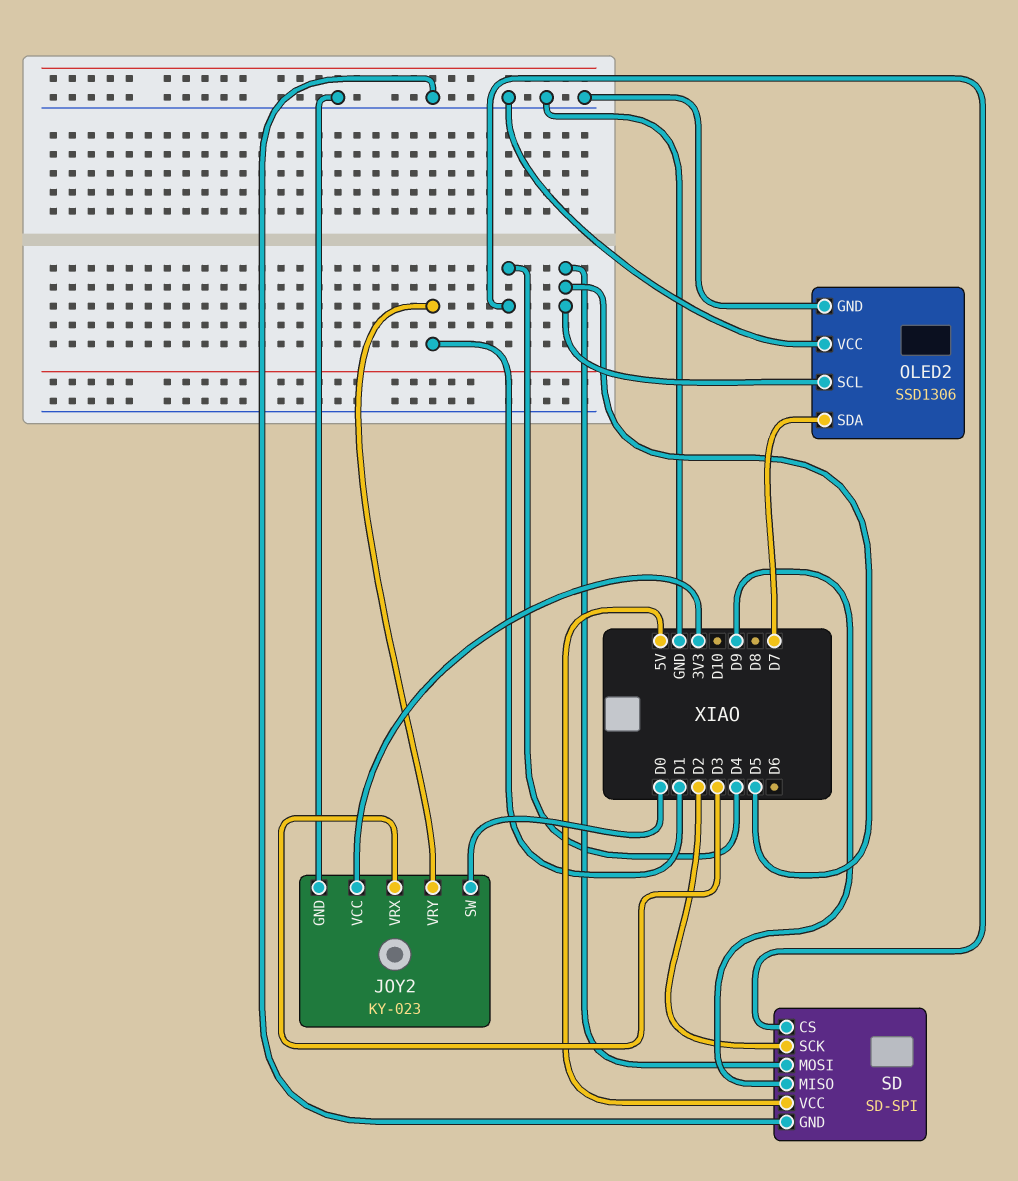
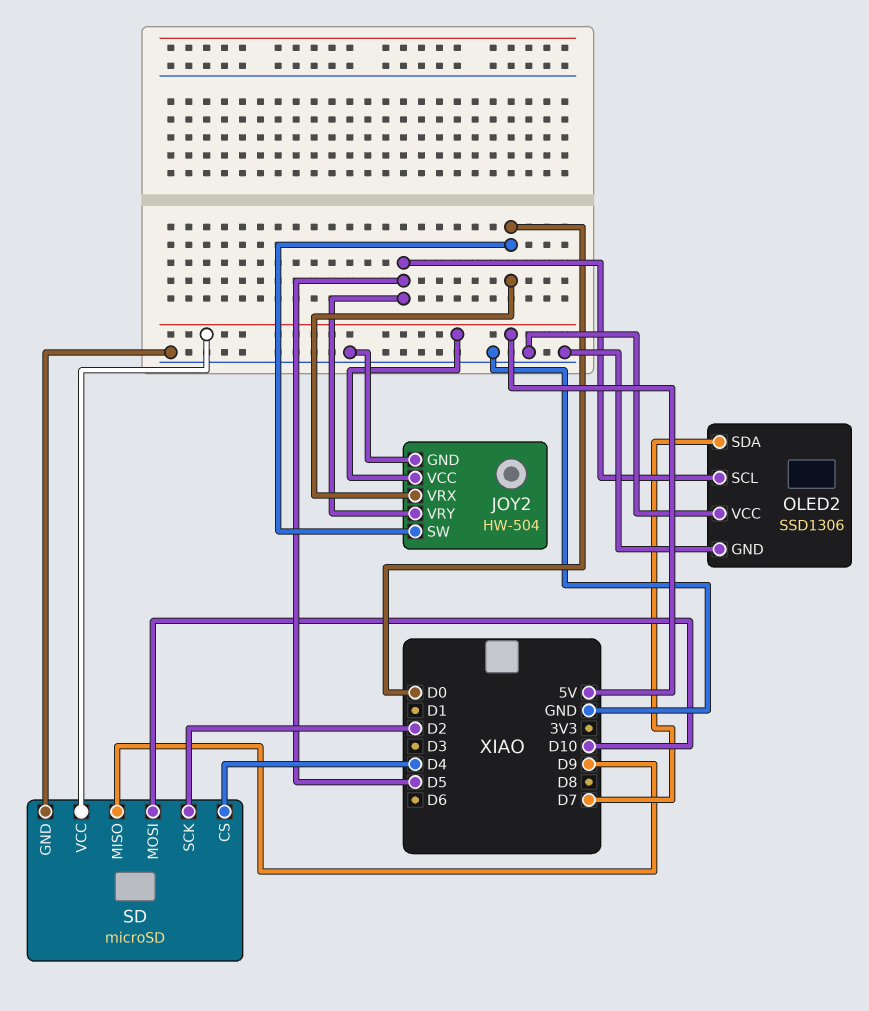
JOY2: KY-023 -> HW-504
JOY2 pin VCC: 3V3 -> 5V
JOY2 pin VRX: D3 -> D0
JOY2 pin VRY: D1 -> D5
SD: SD-SPI -> microSD
SD pin MOSI: D5 -> D10

